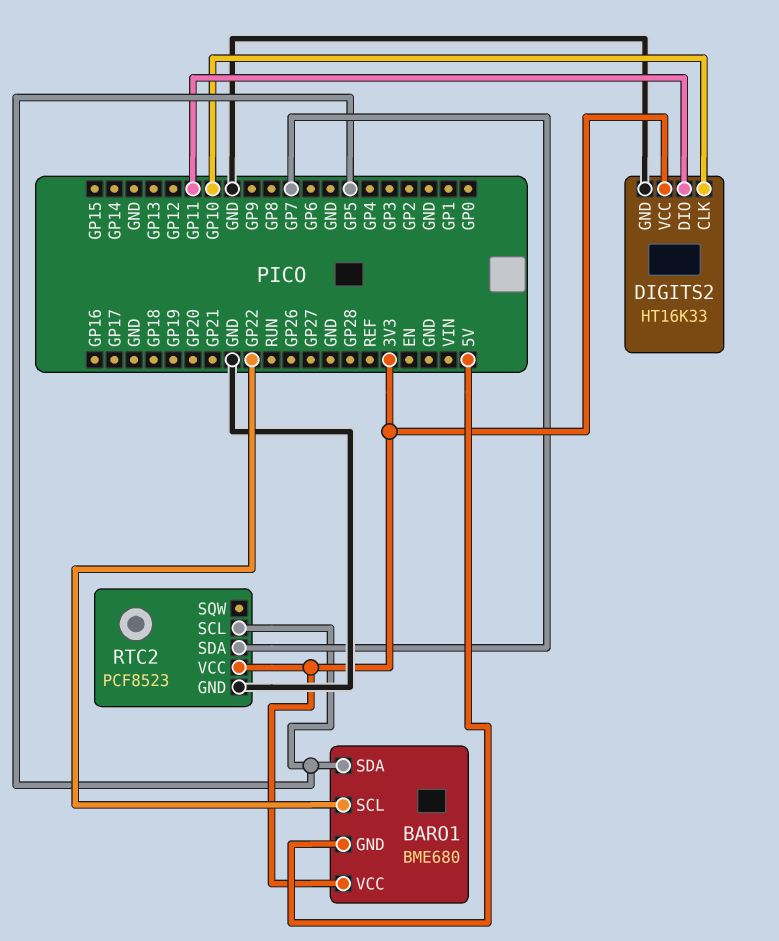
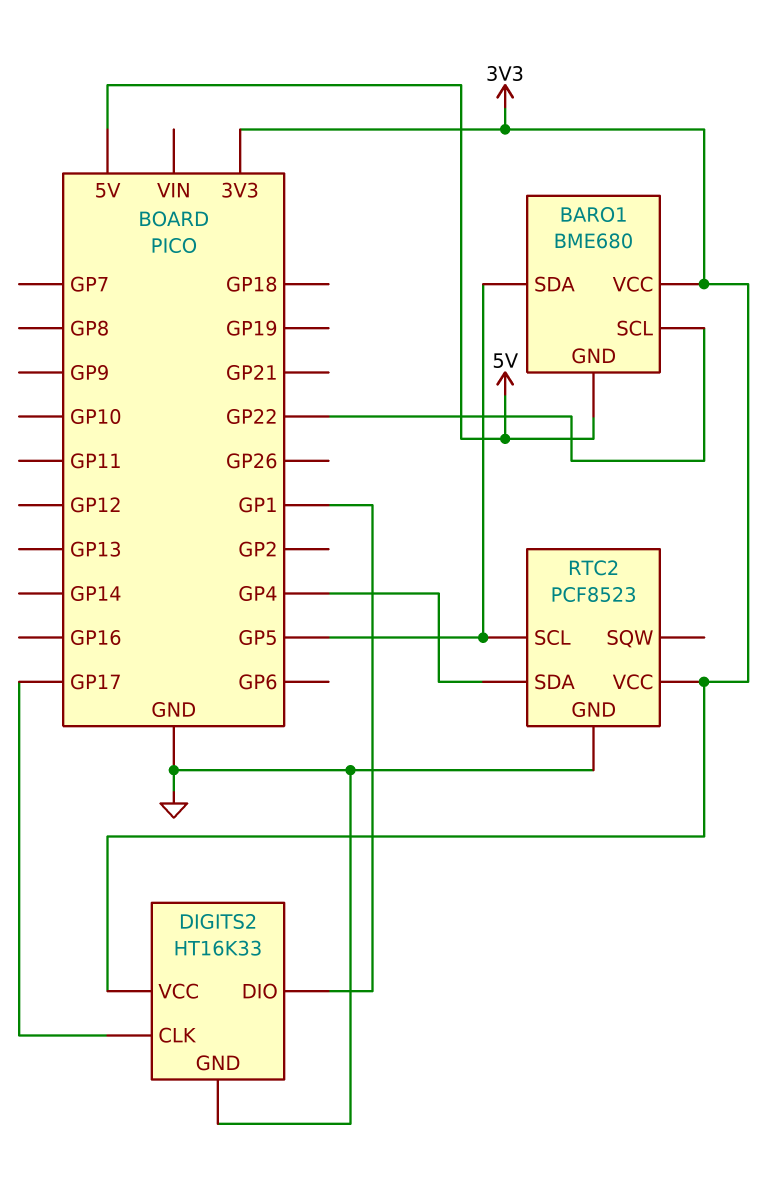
DIGITS2 pin CLK: GP10 -> GP17
DIGITS2 pin DIO: GP11 -> GP1
RTC2 pin SDA: GP7 -> GP4

